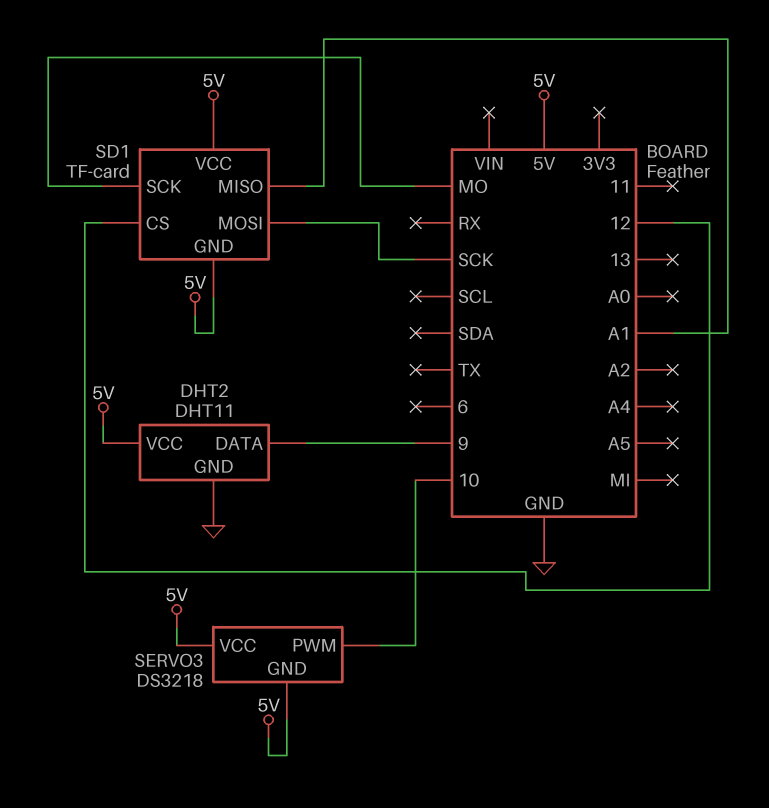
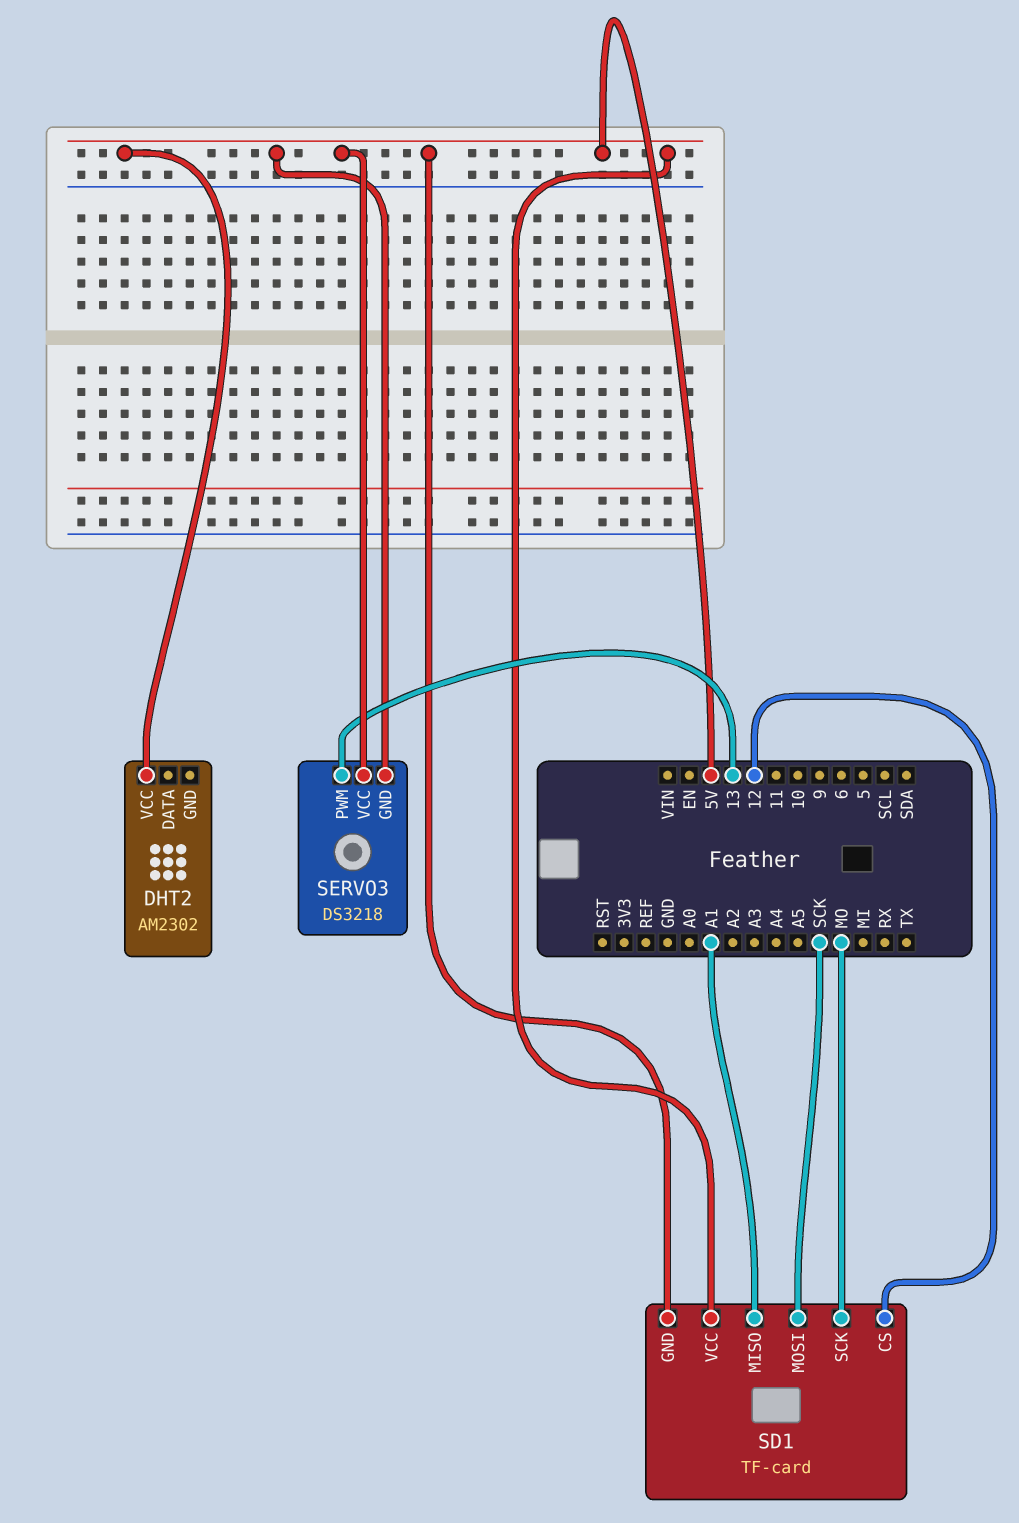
DHT2: DHT11 -> AM2302
DHT2 pin DATA: 9 -> none
DHT2 pin GND: GND -> none
SERVO3 pin PWM: 10 -> 13

